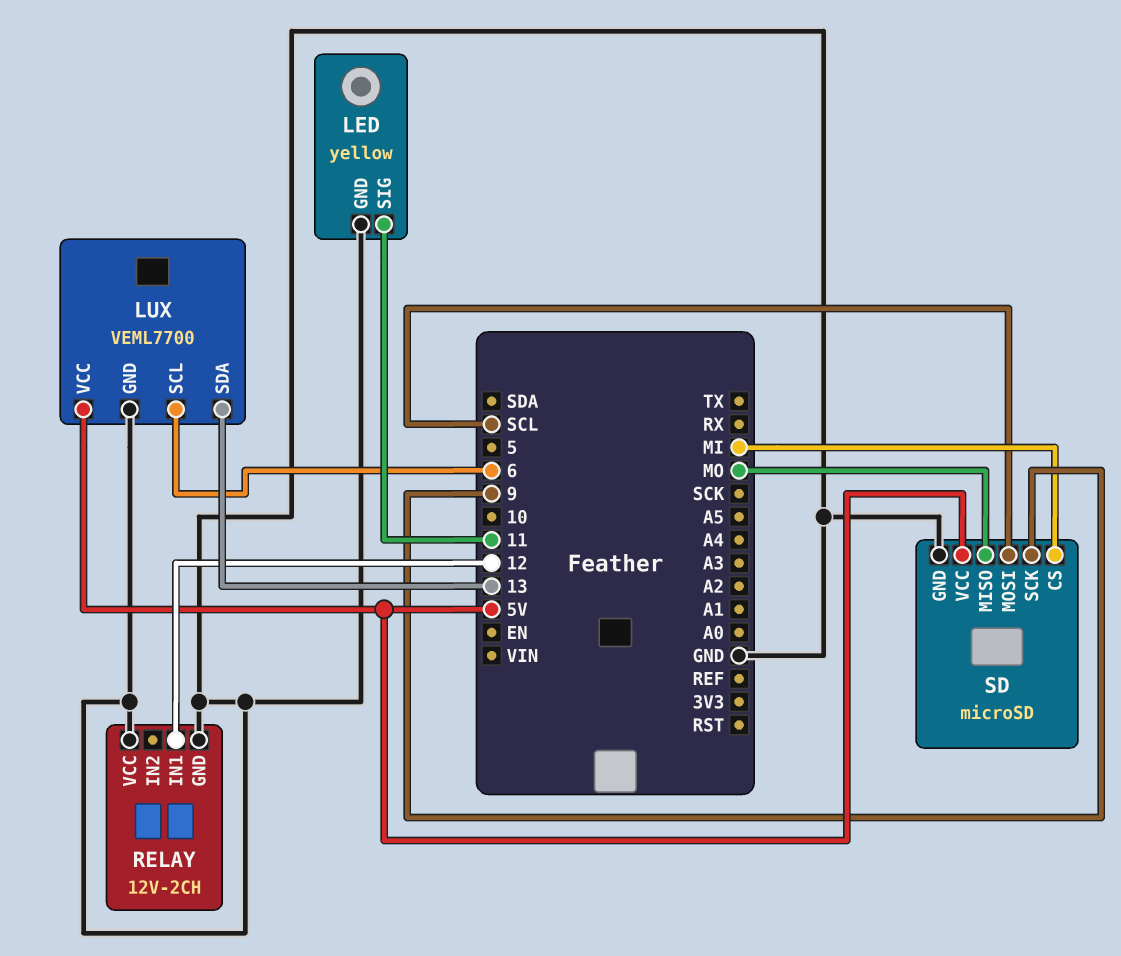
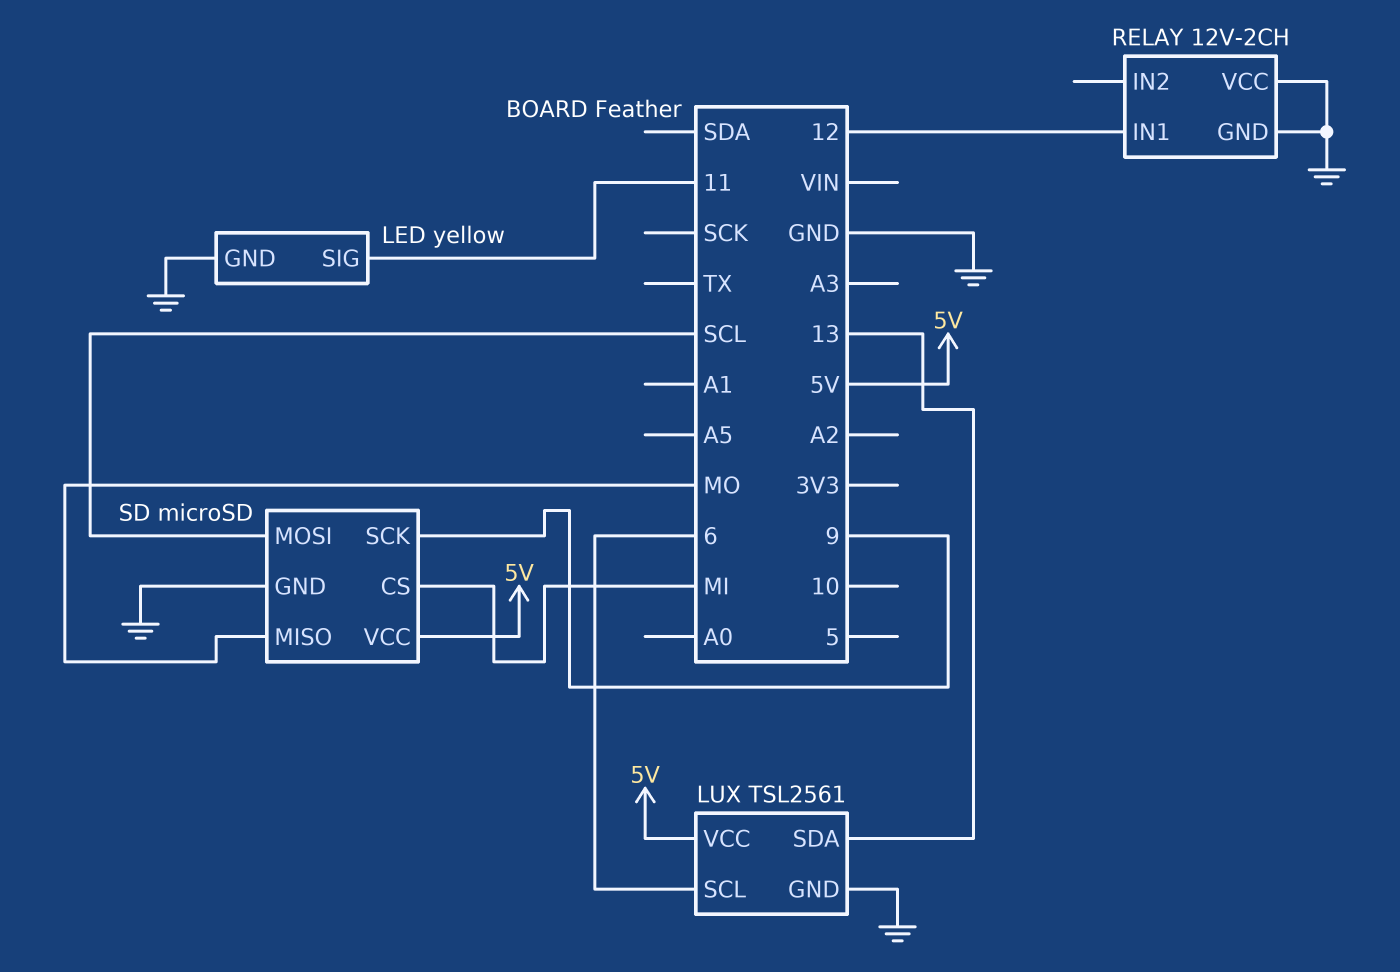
LUX: VEML7700 -> TSL2561

